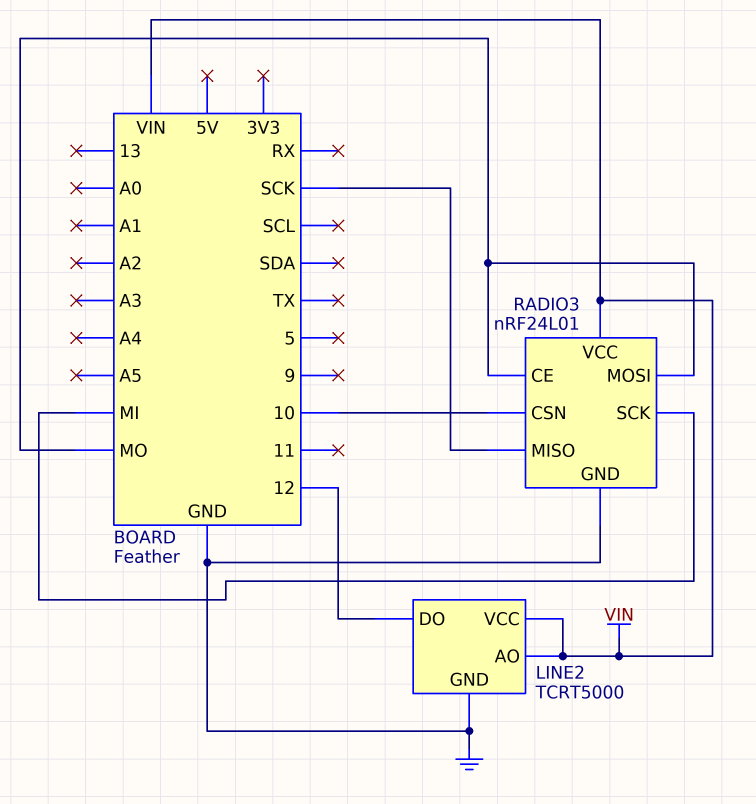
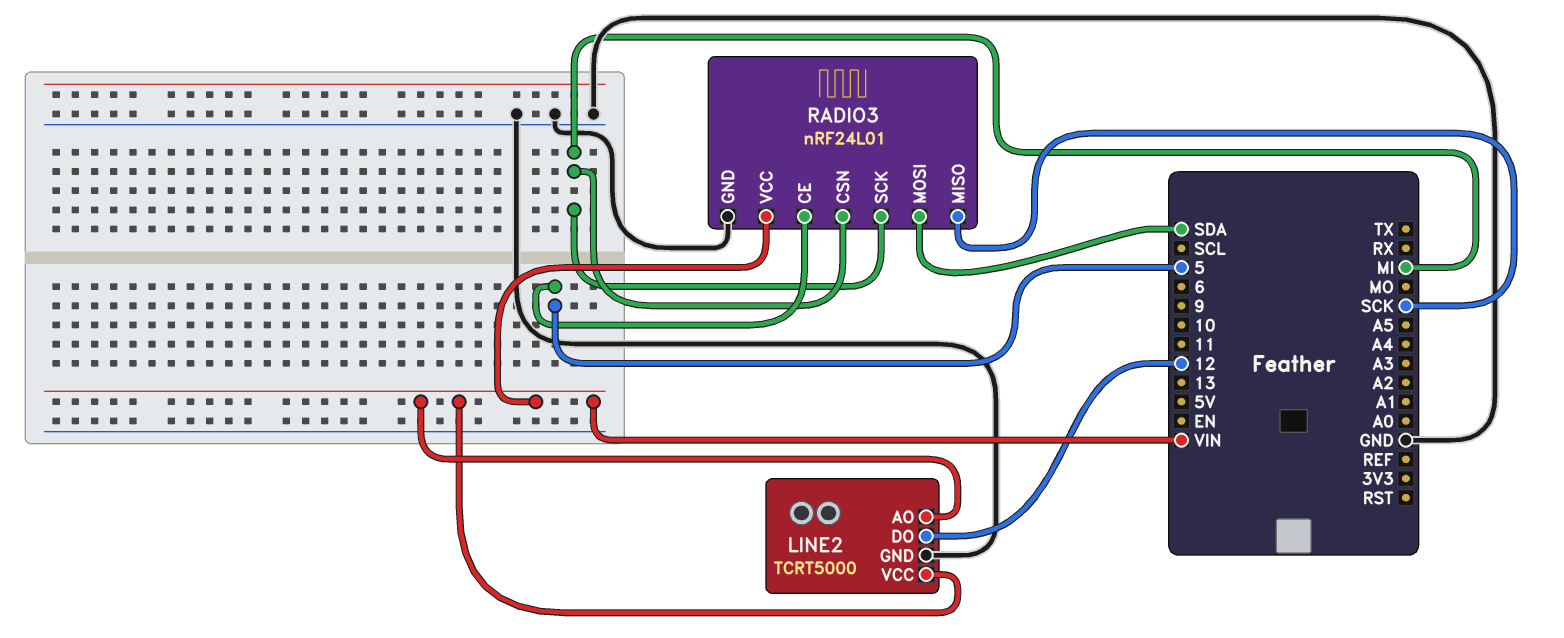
RADIO3 pin CE: MO -> 5
RADIO3 pin CSN: 10 -> MI
RADIO3 pin MOSI: MO -> SDA

